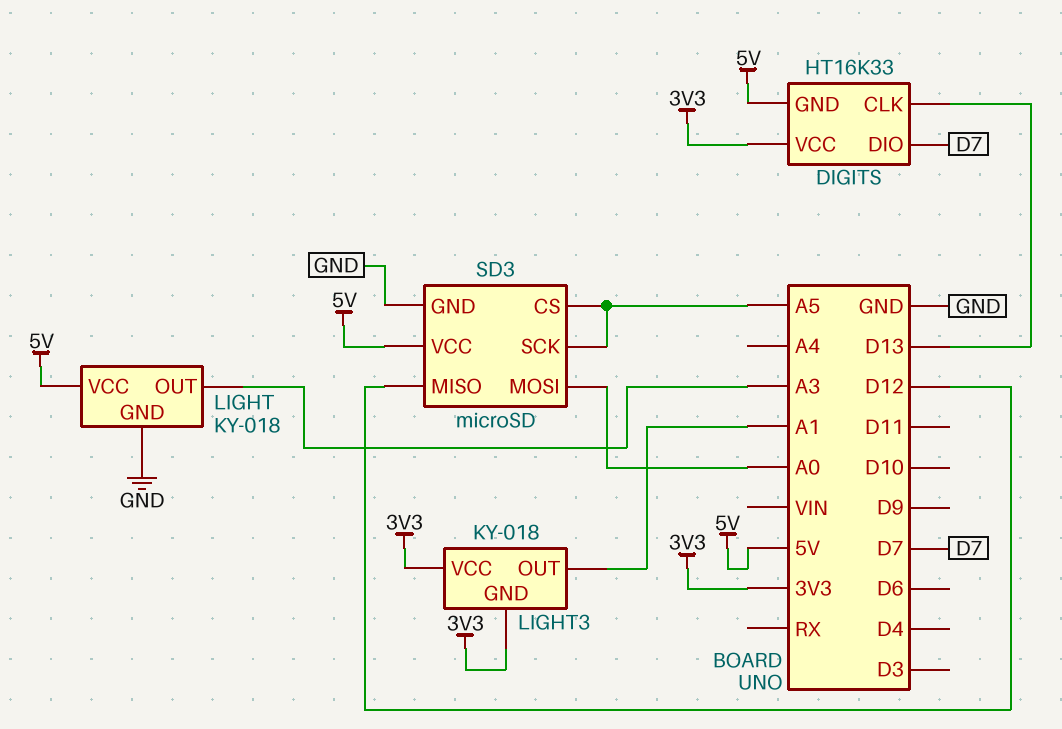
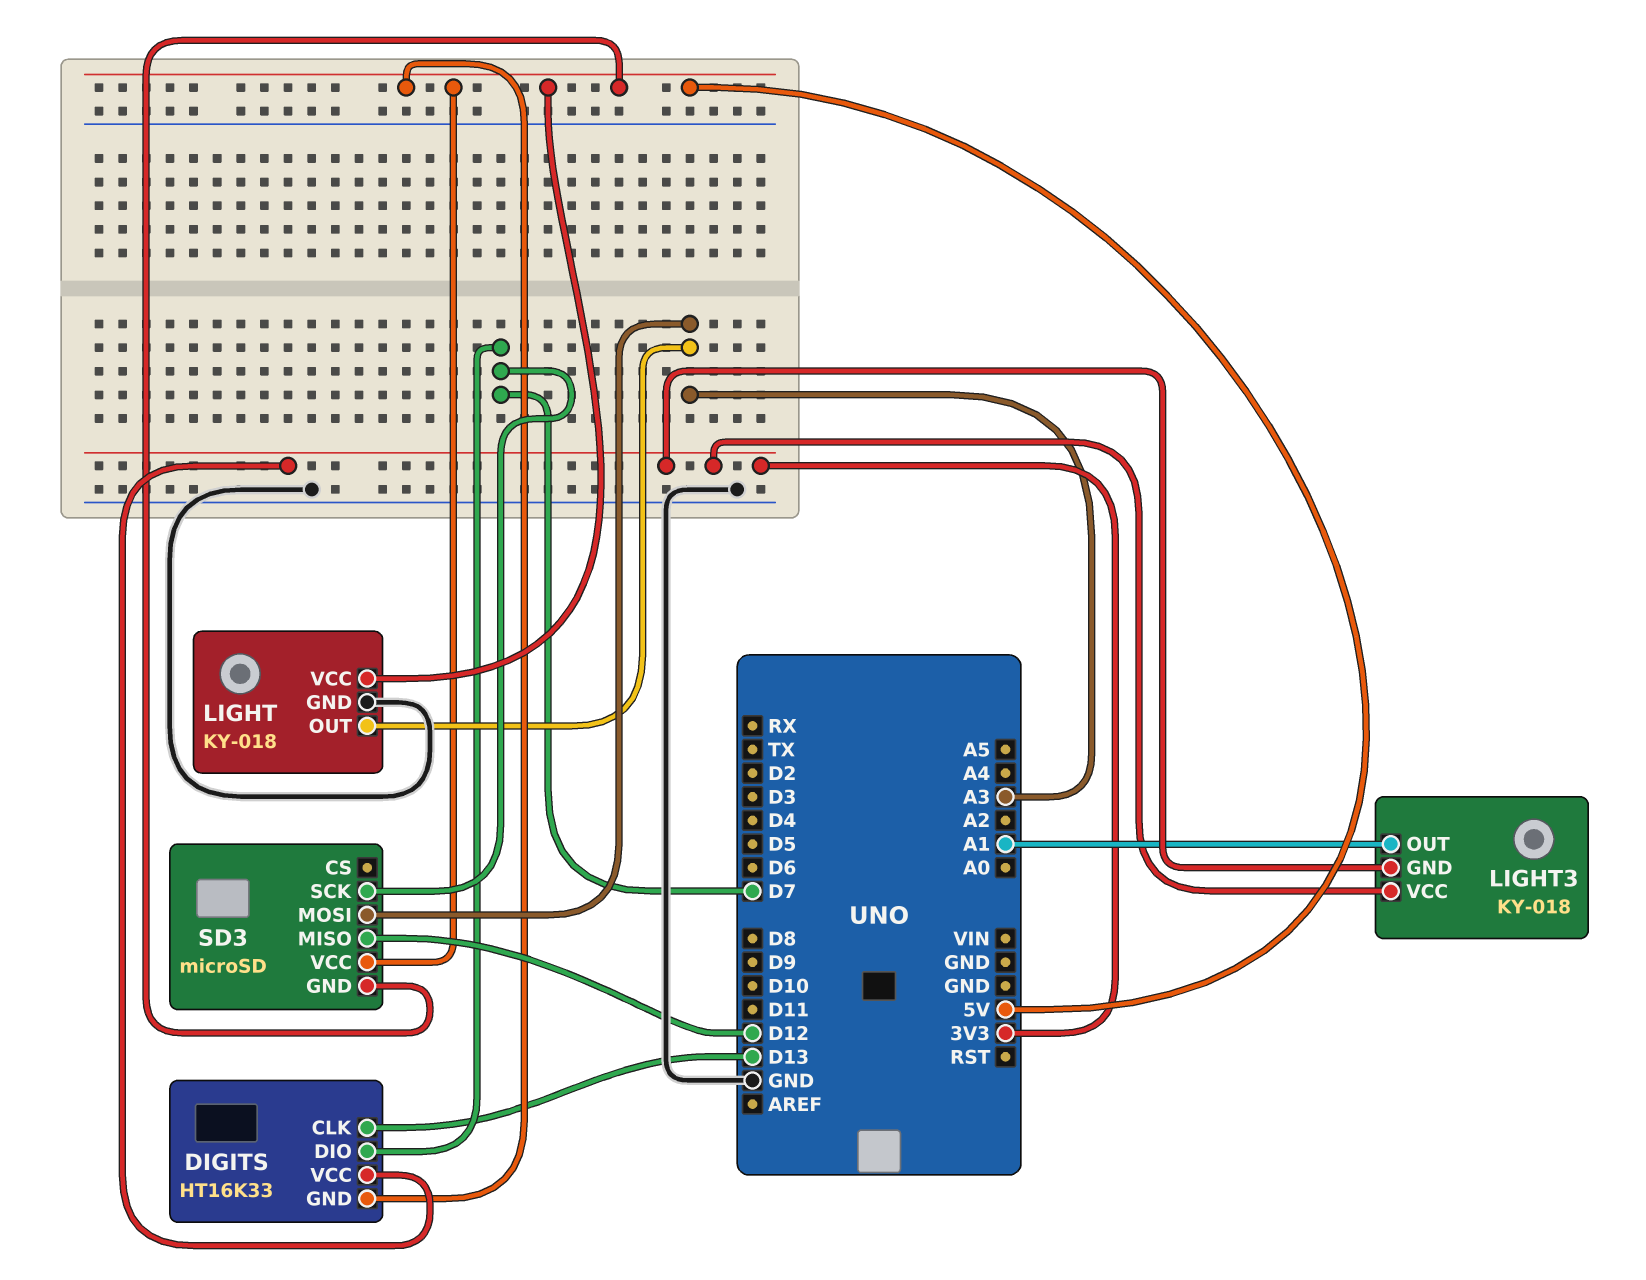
SD3 pin CS: A5 -> none
SD3 pin GND: GND -> 5V
SD3 pin MOSI: A0 -> A3
SD3 pin SCK: A5 -> D7

